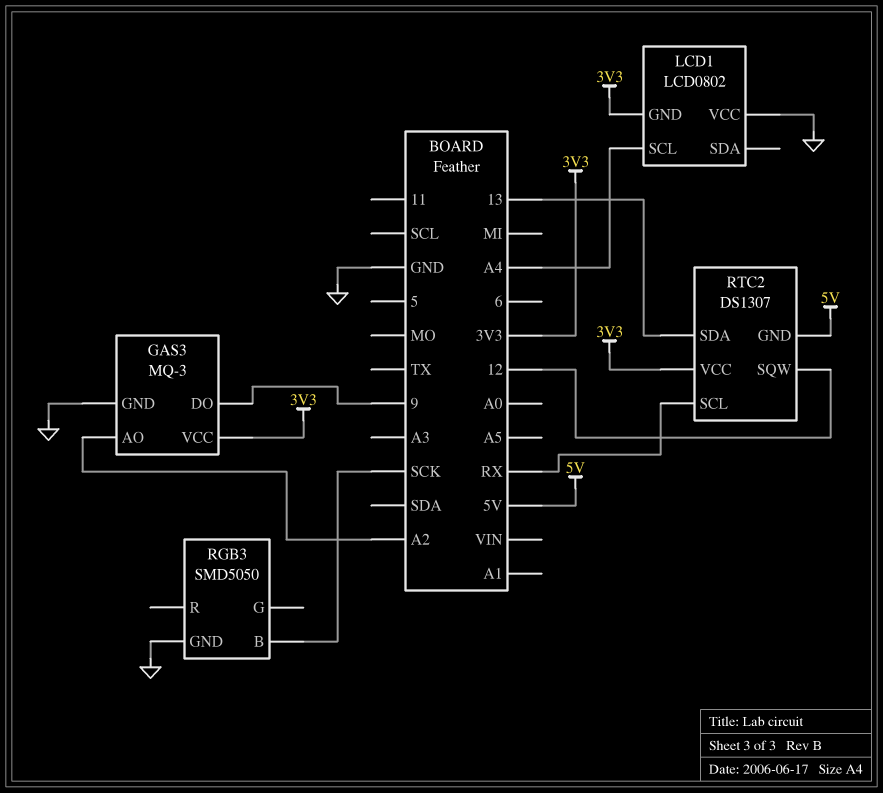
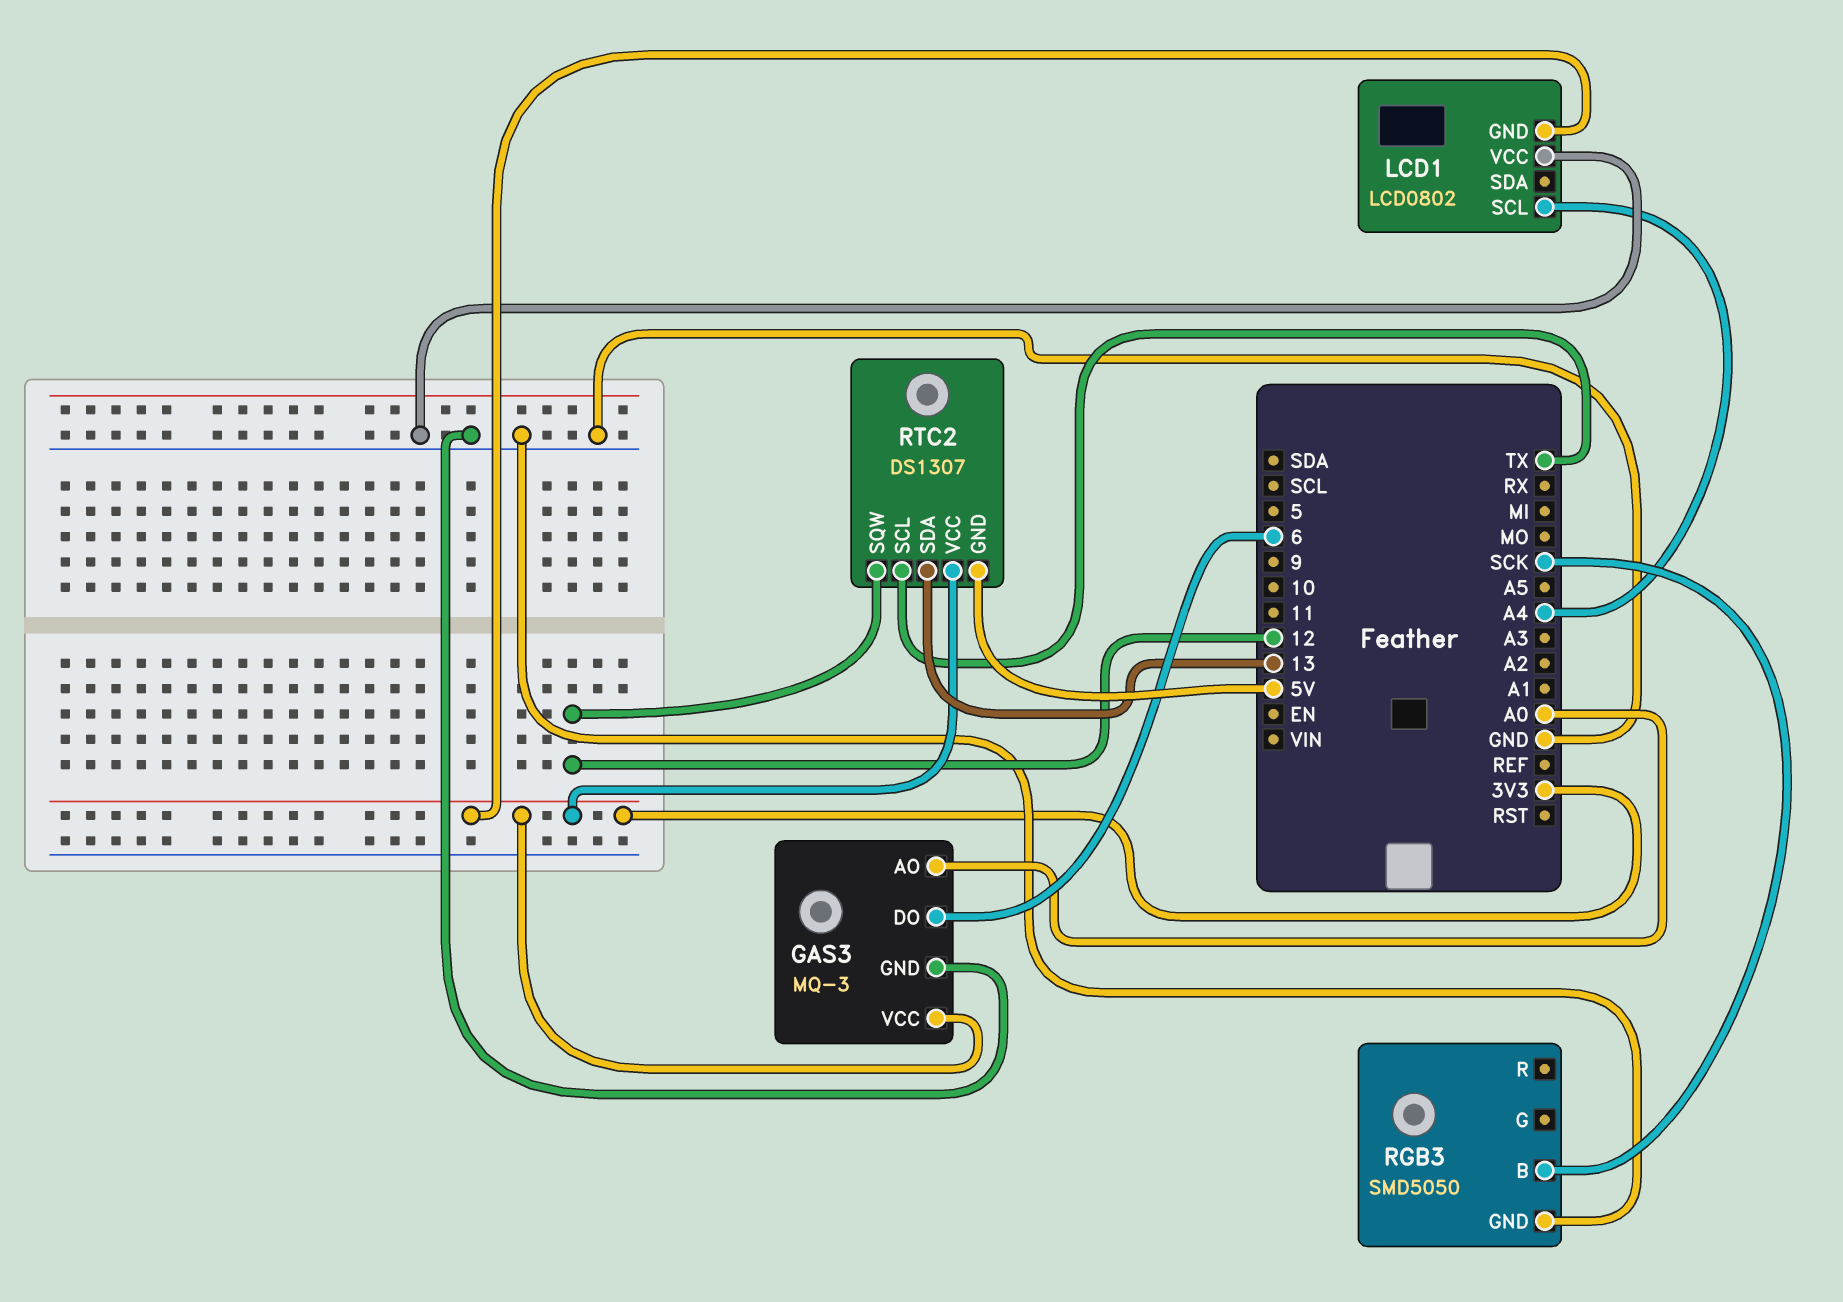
GAS3 pin AO: A2 -> A0
GAS3 pin DO: 9 -> 6
RTC2 pin SCL: RX -> TX

